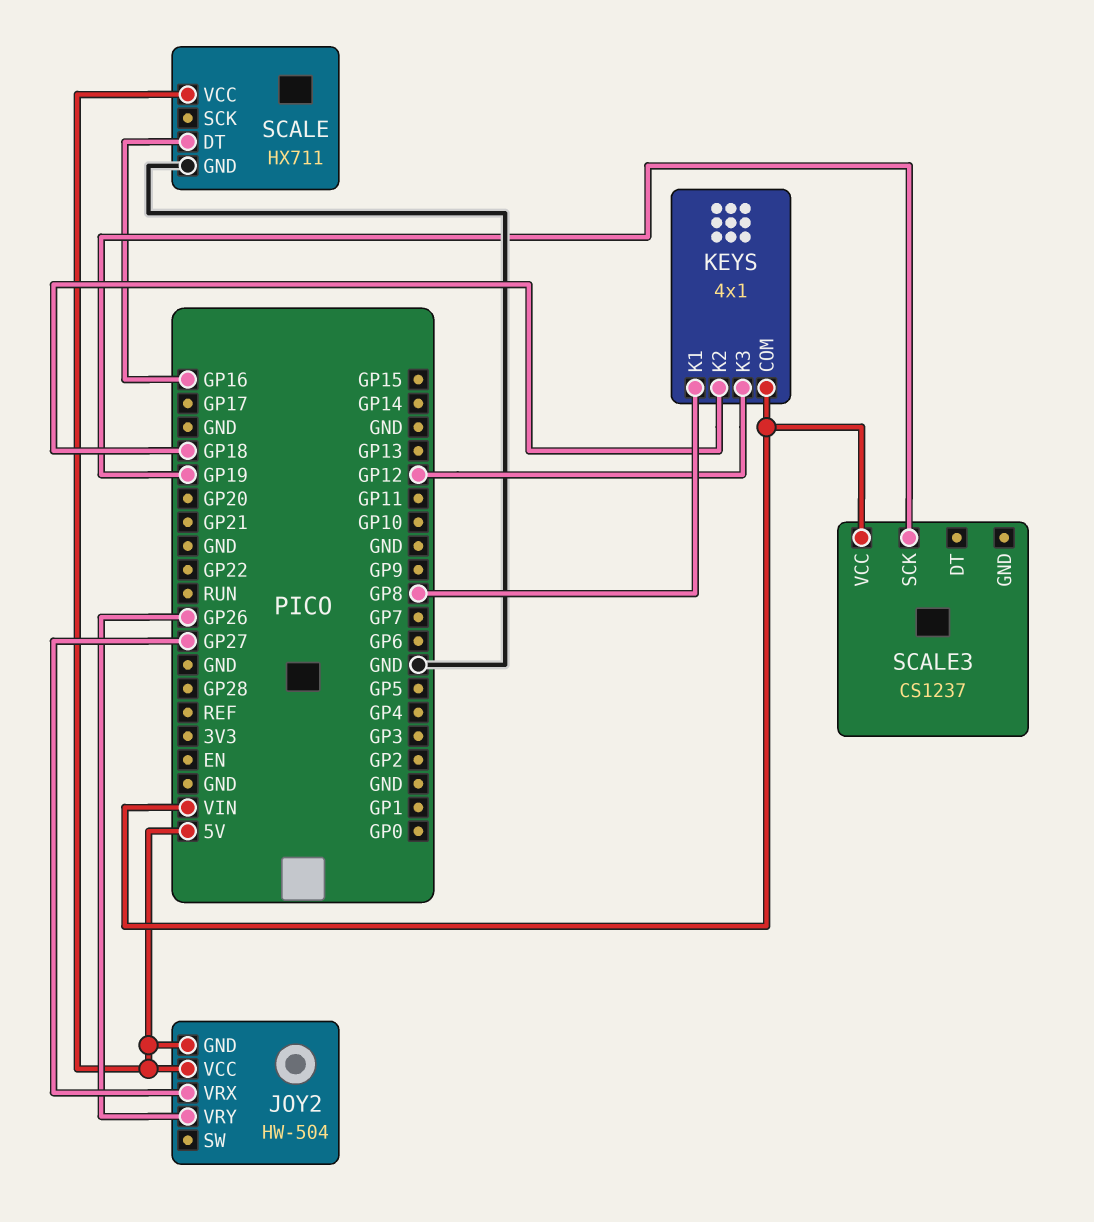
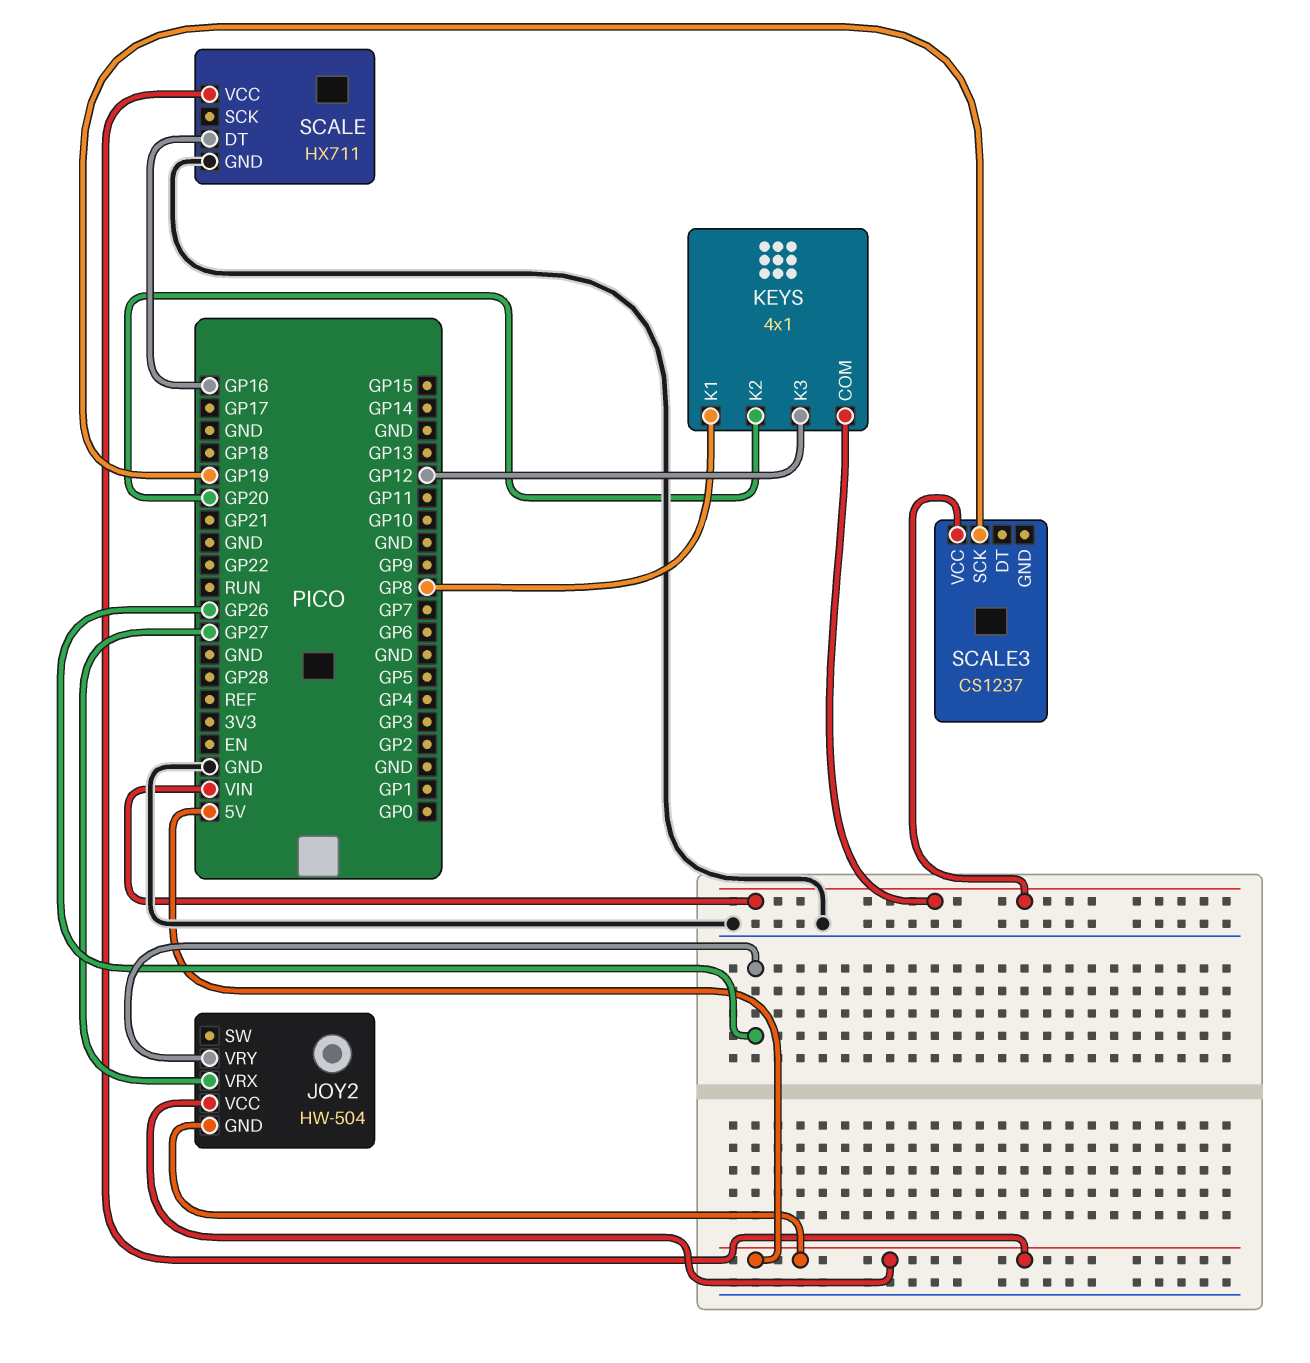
KEYS pin K2: GP18 -> GP20

